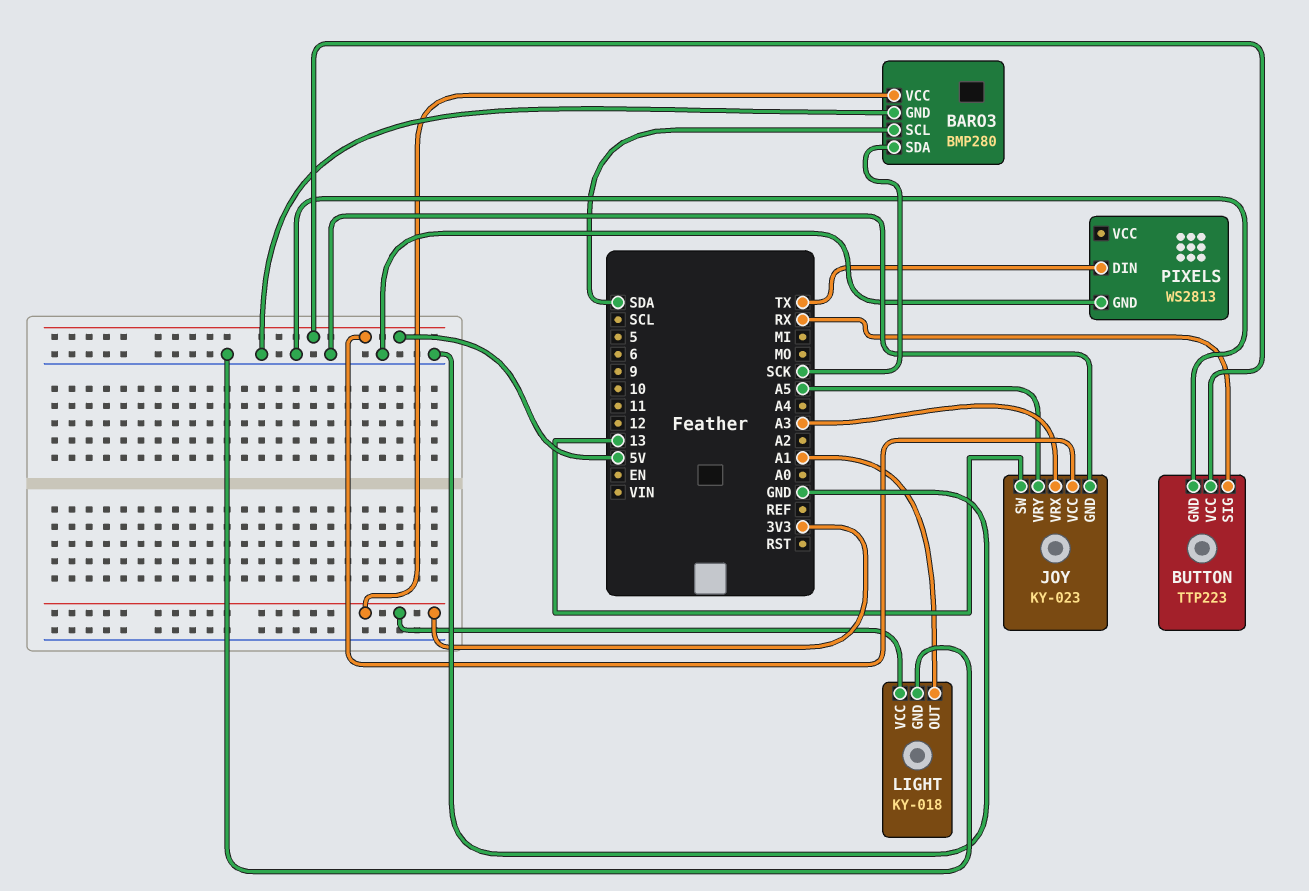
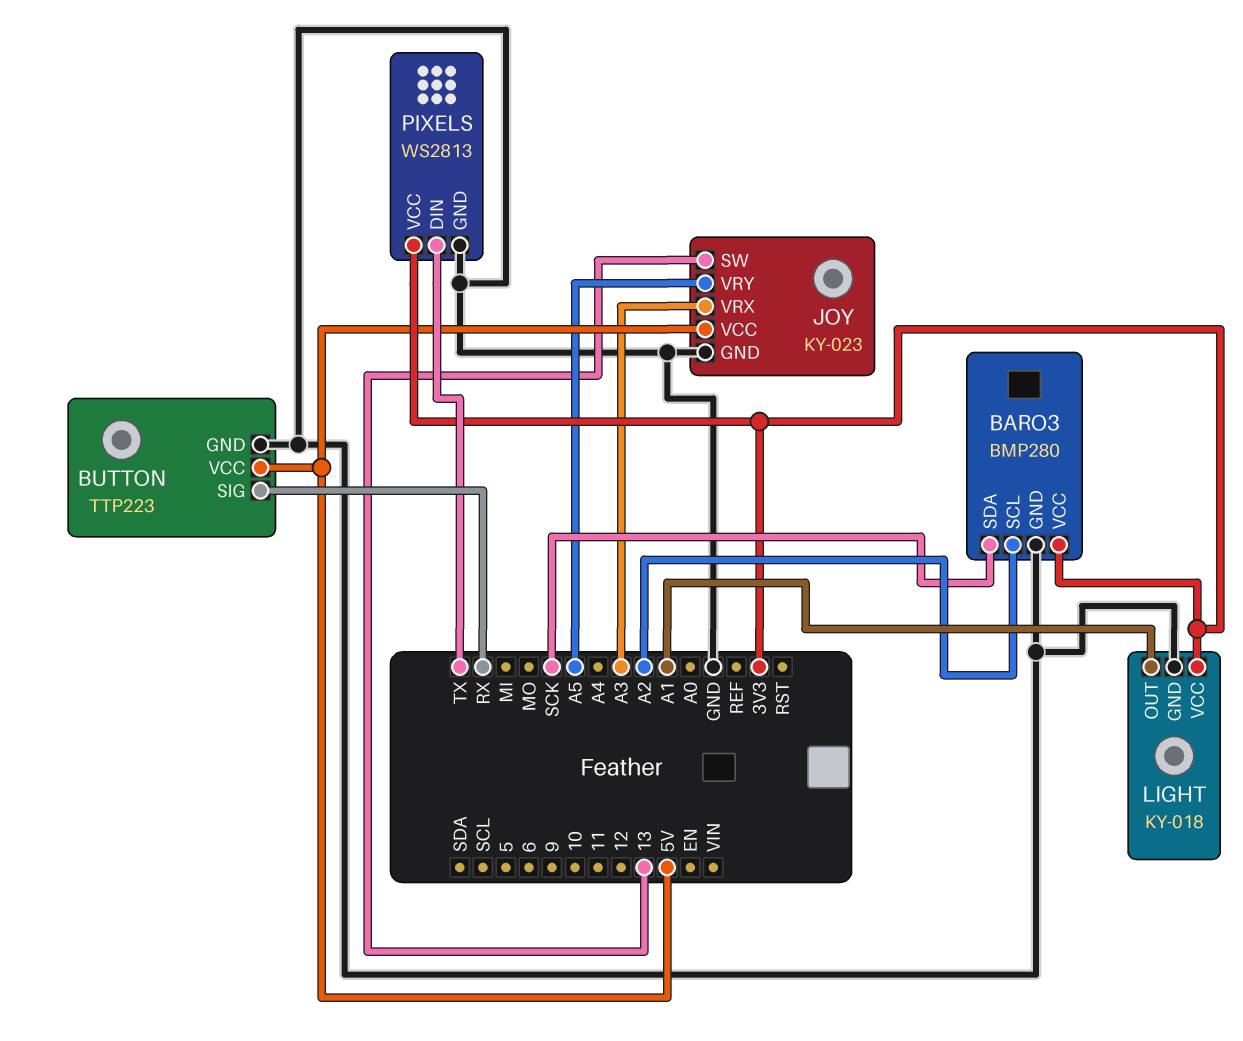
BARO3 pin SCL: SDA -> A2
PIXELS pin VCC: none -> 3V3

